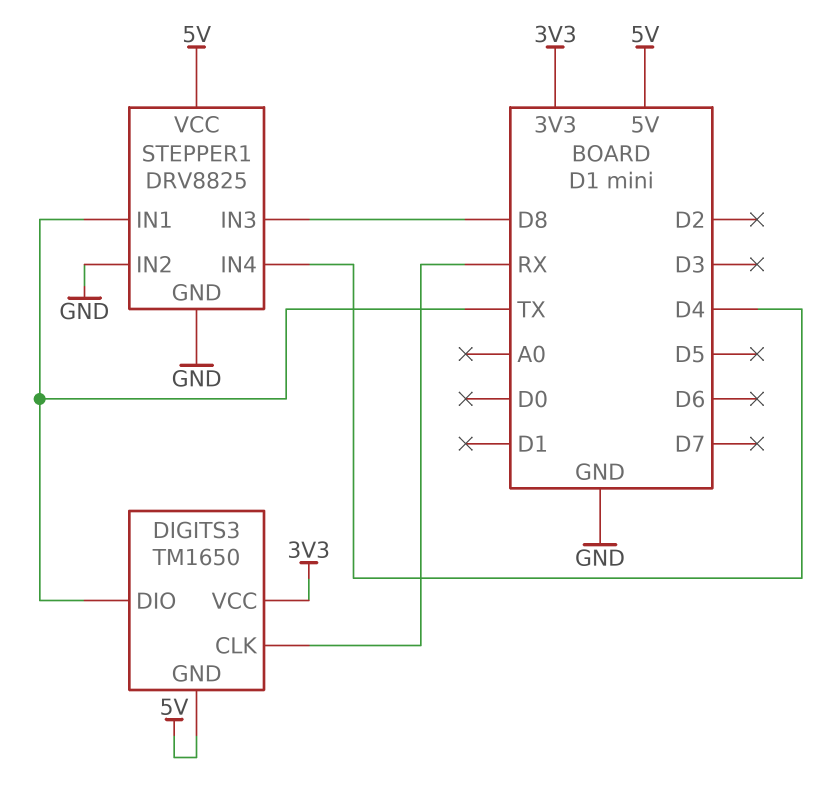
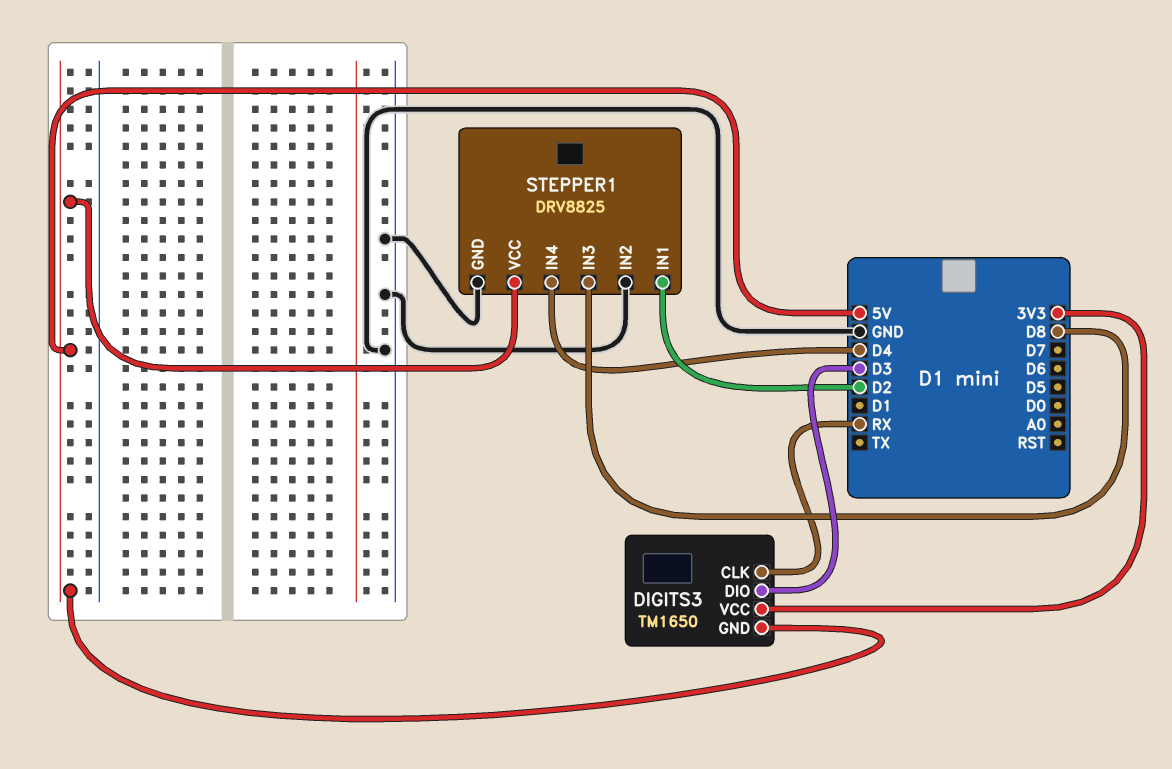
DIGITS3 pin DIO: TX -> D3
STEPPER1 pin IN1: TX -> D2

